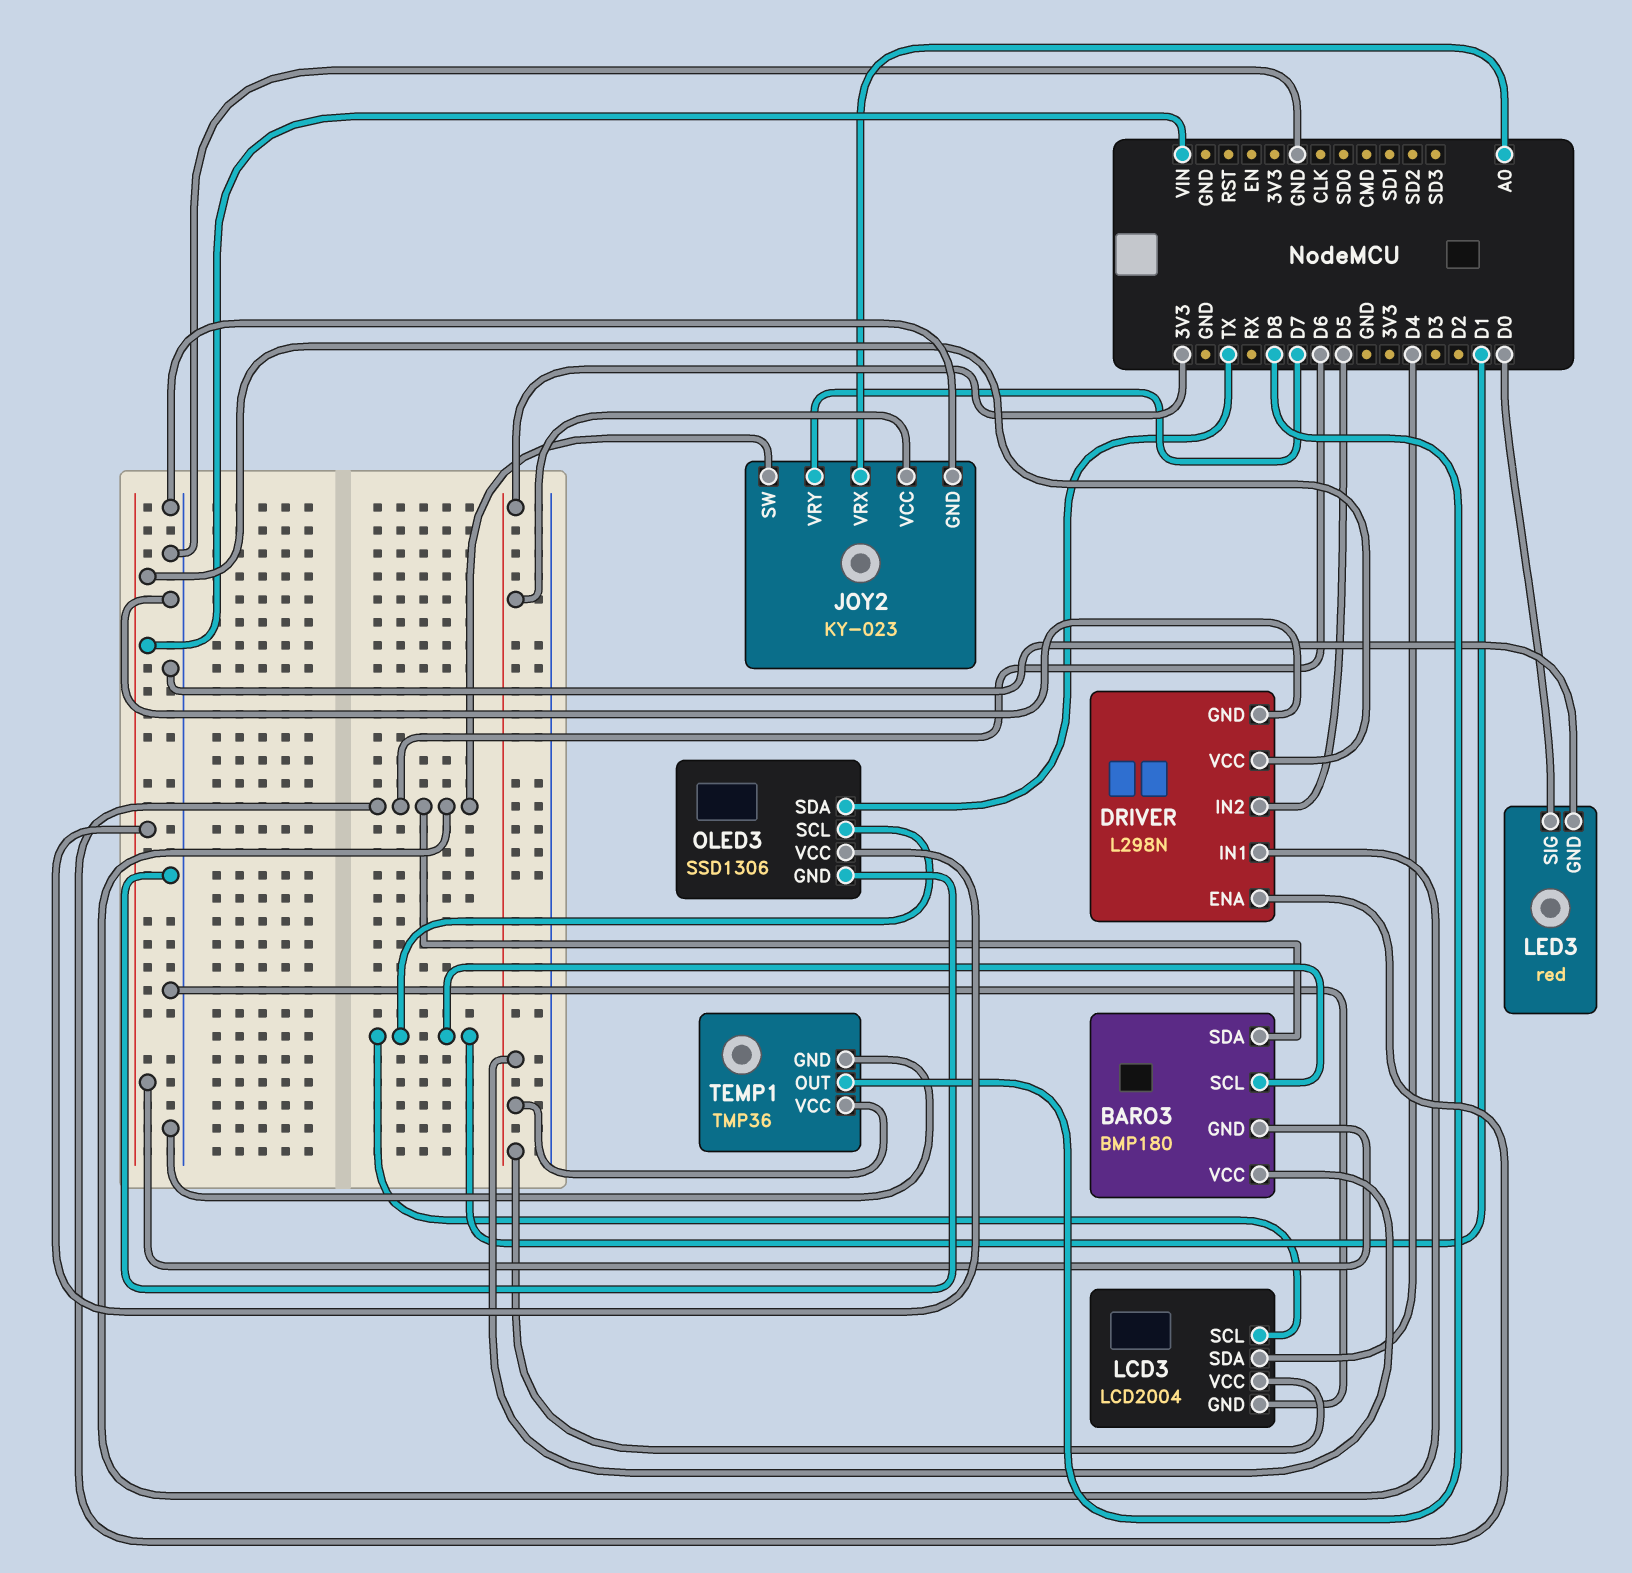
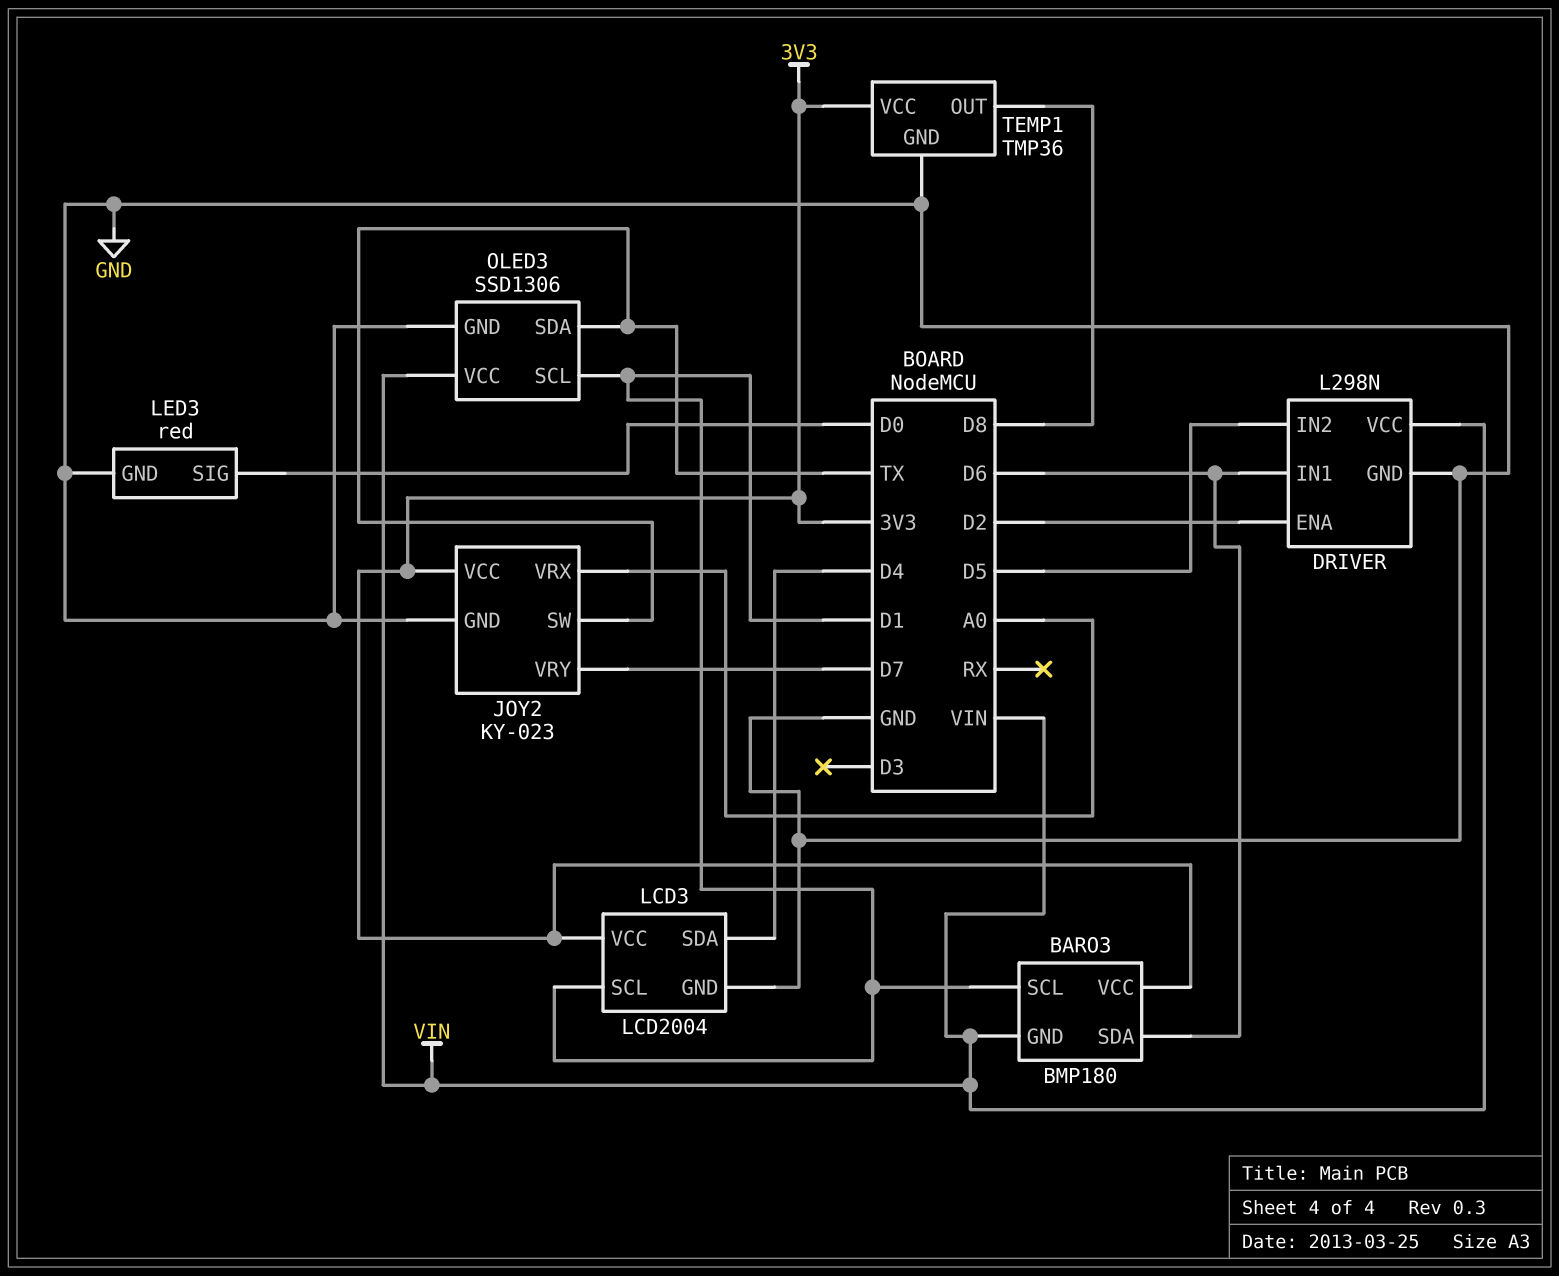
DRIVER pin ENA: D6 -> D2
JOY2 pin SW: D6 -> TX

